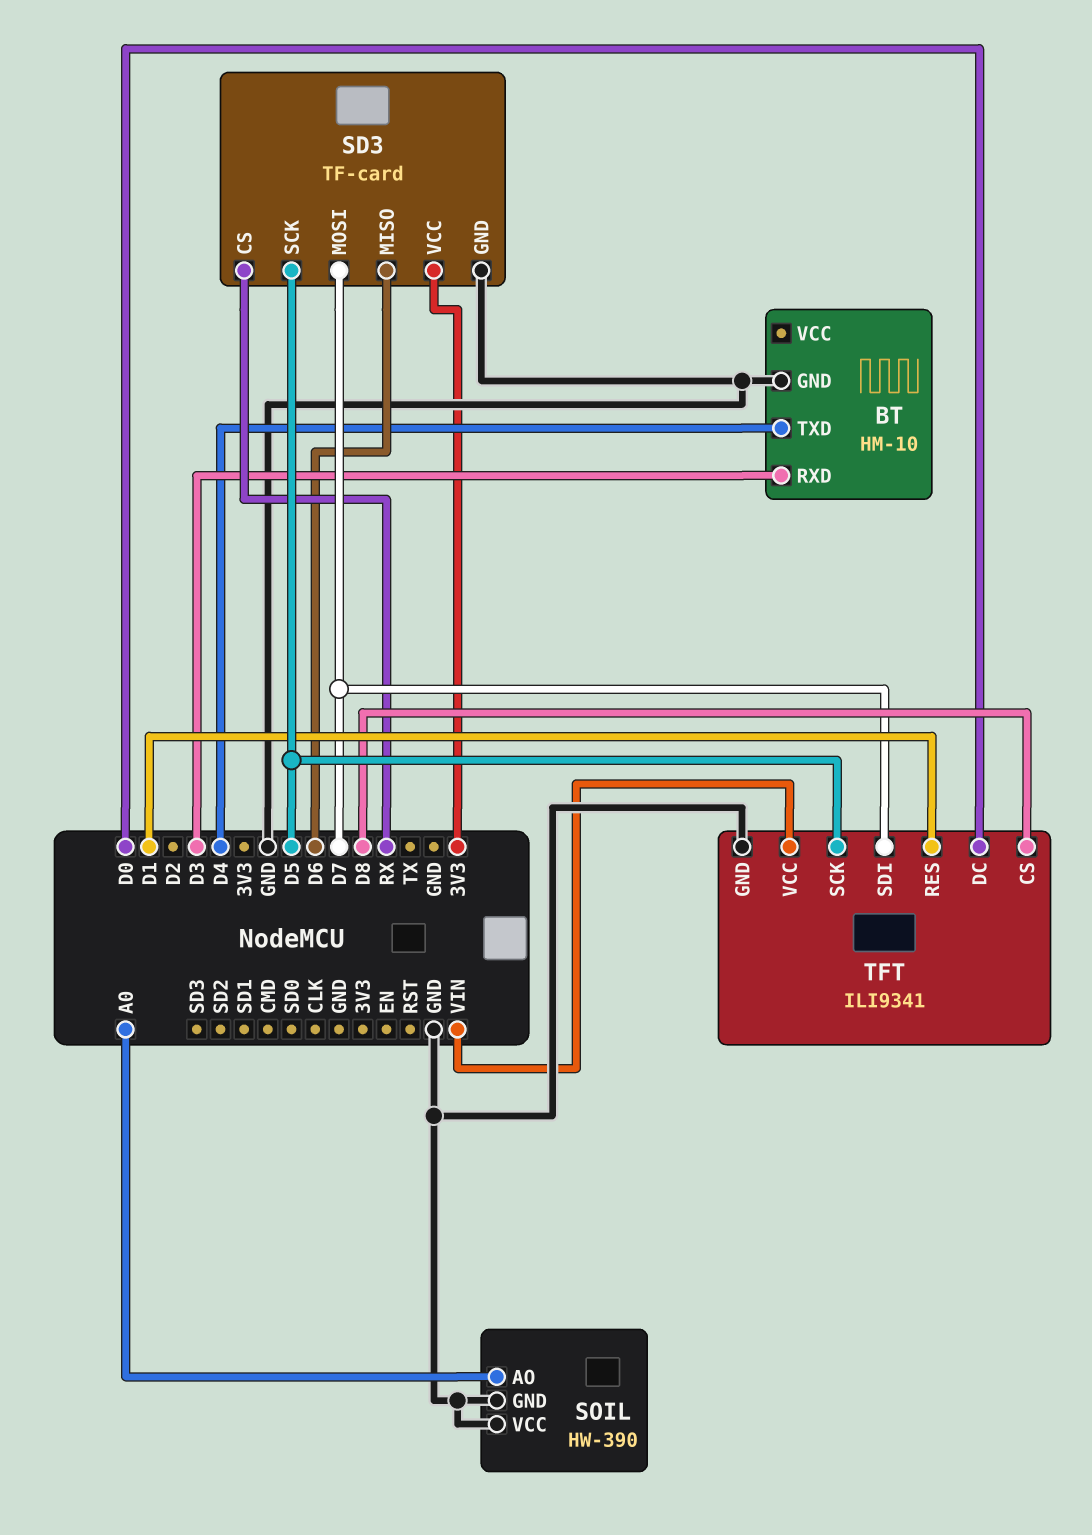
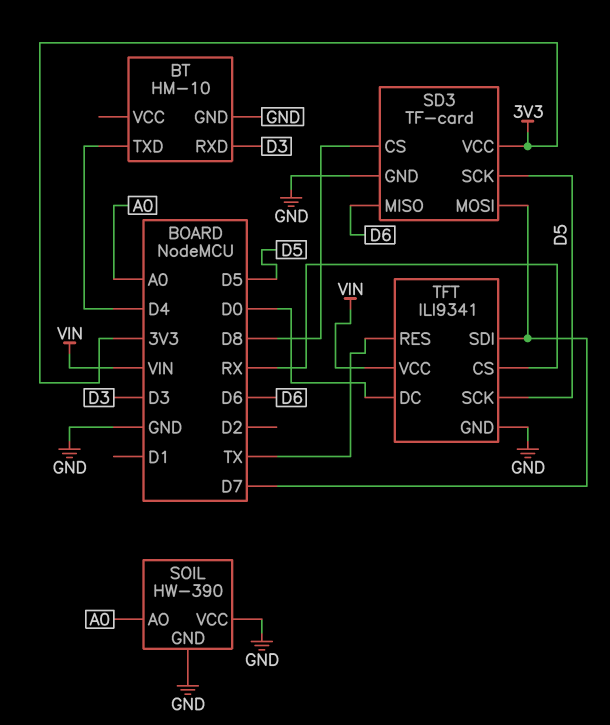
SD3 pin CS: RX -> D8
TFT pin CS: D8 -> RX
TFT pin RES: D1 -> TX

